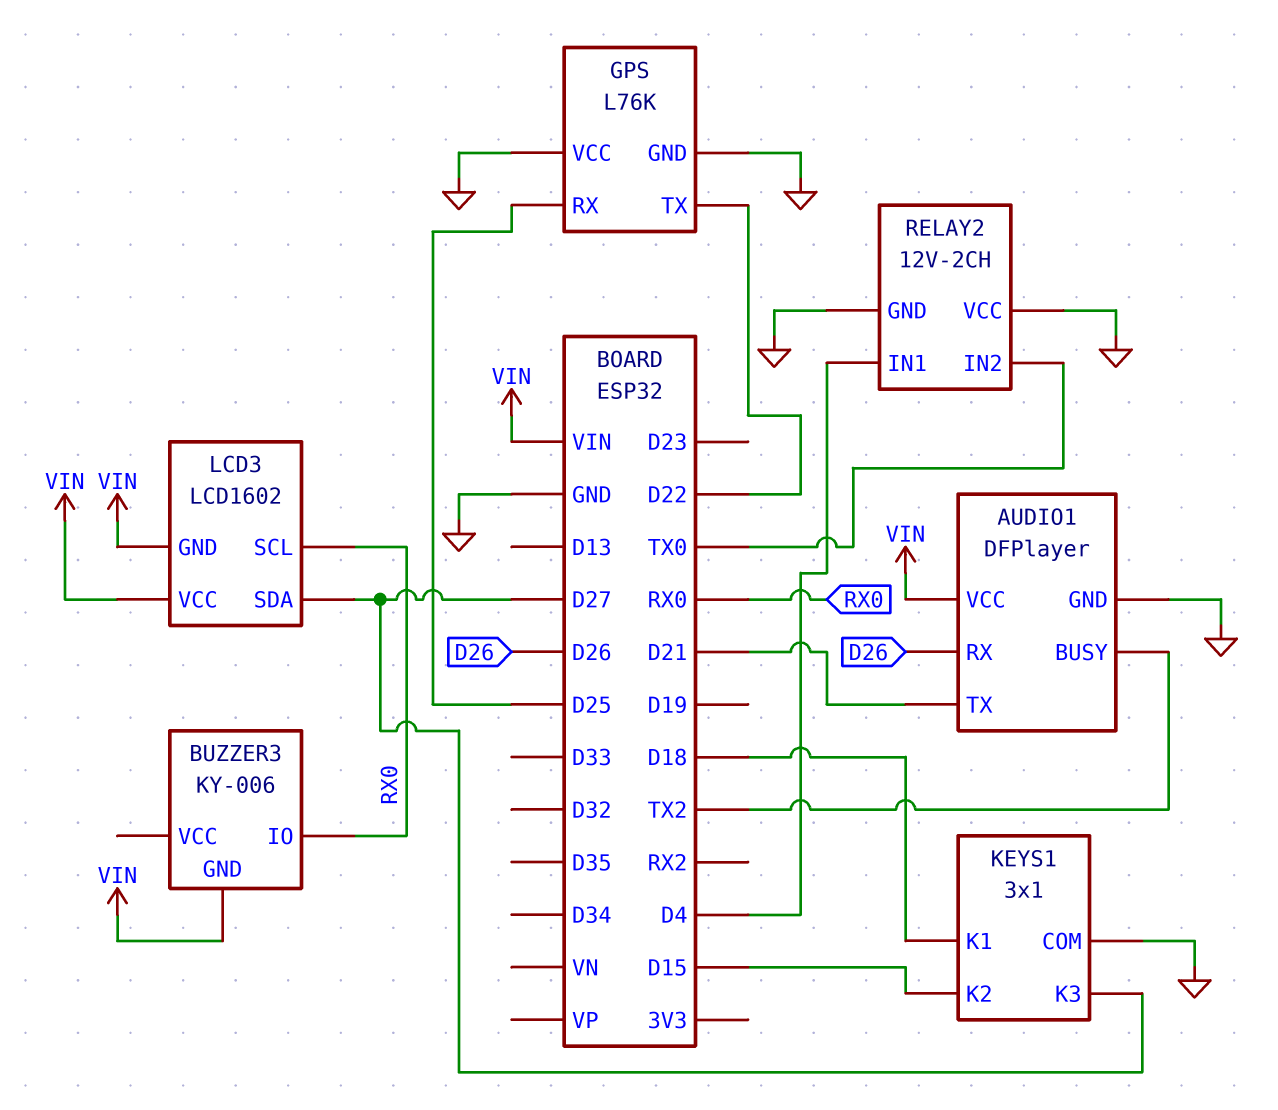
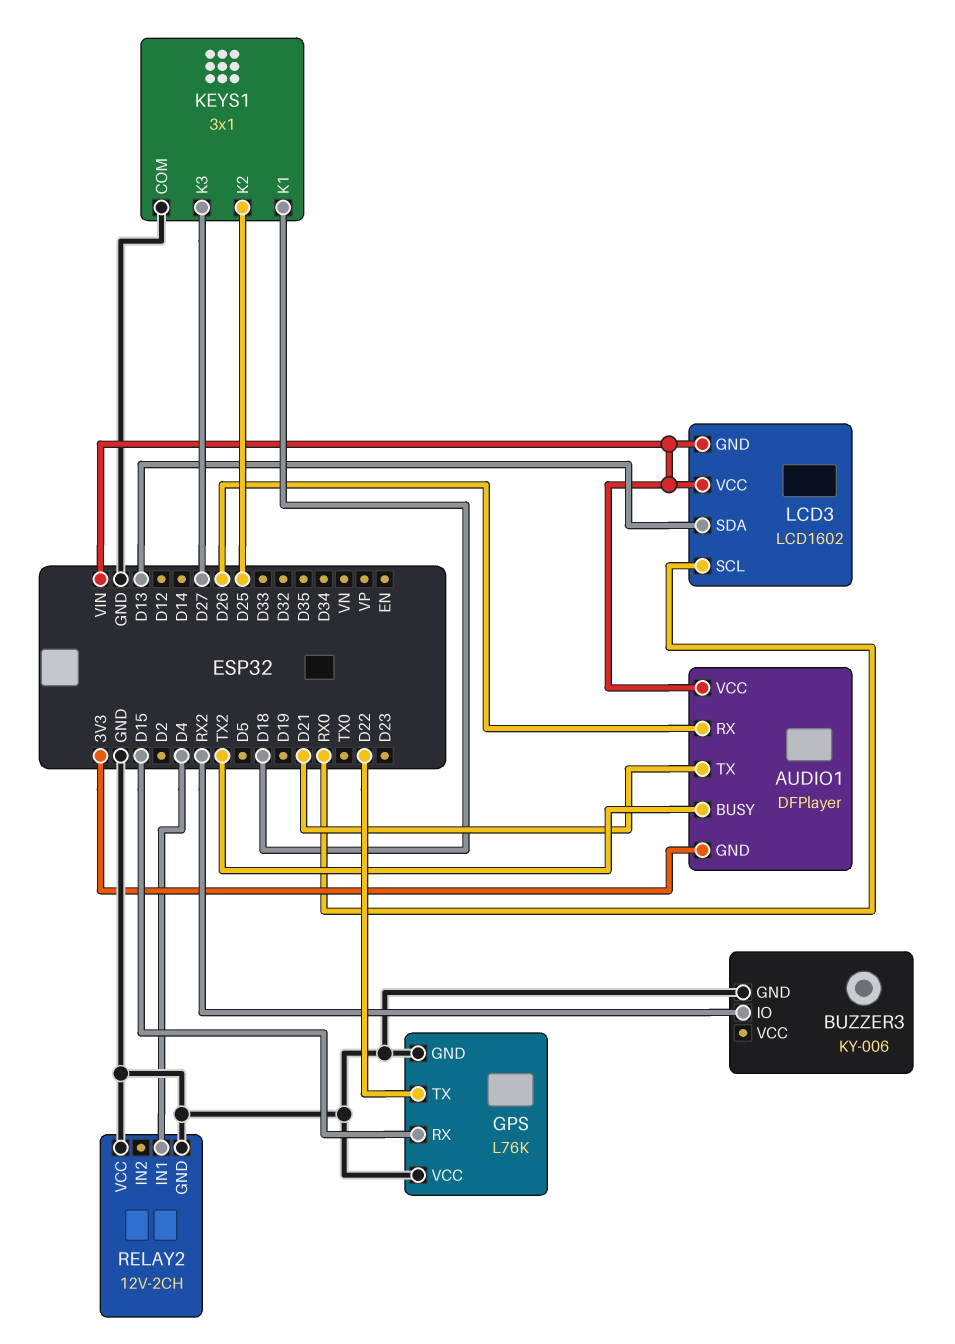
AUDIO1 pin GND: GND -> 3V3
BUZZER3 pin GND: VIN -> GND
BUZZER3 pin IO: RX0 -> RX2
GPS pin RX: D25 -> D15
KEYS1 pin K2: D15 -> D25
LCD3 pin SDA: D27 -> D13
RELAY2 pin IN2: TX0 -> none

